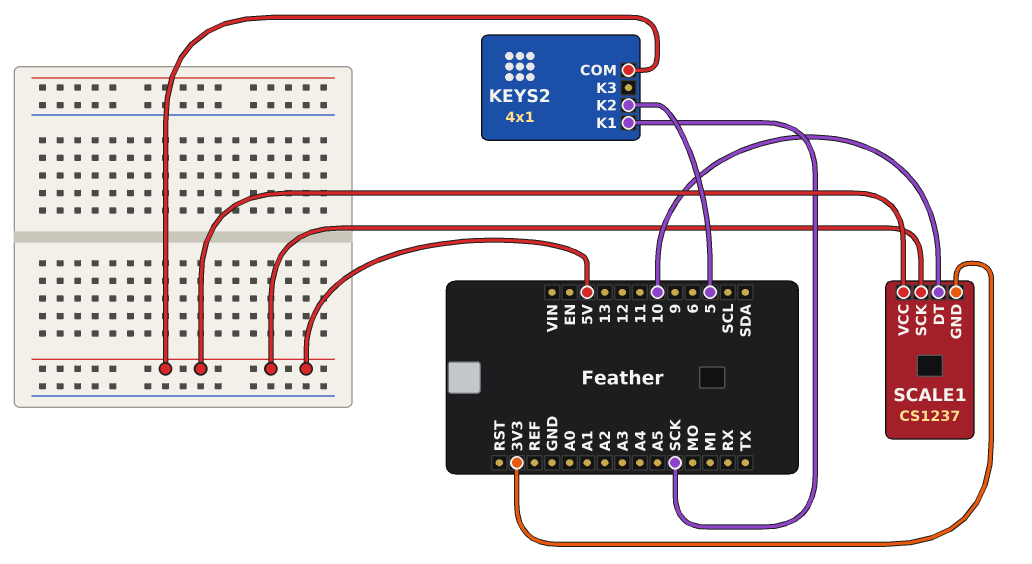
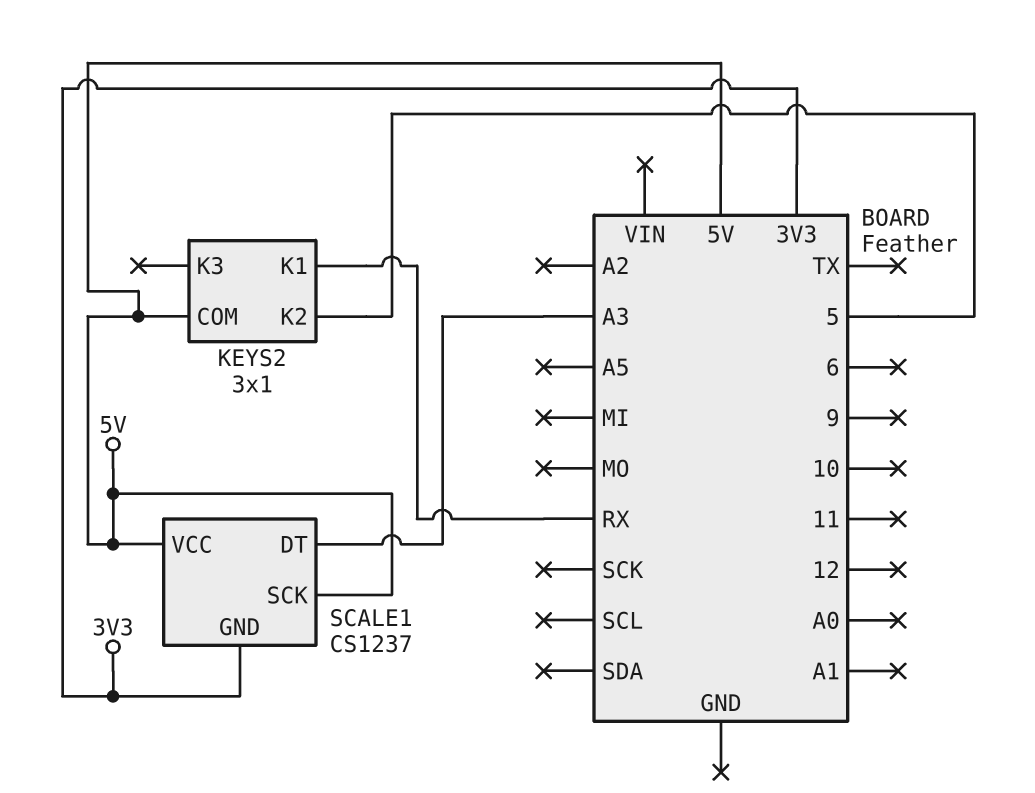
KEYS2: 4x1 -> 3x1
KEYS2 pin K1: SCK -> RX
SCALE1 pin DT: 10 -> A3

